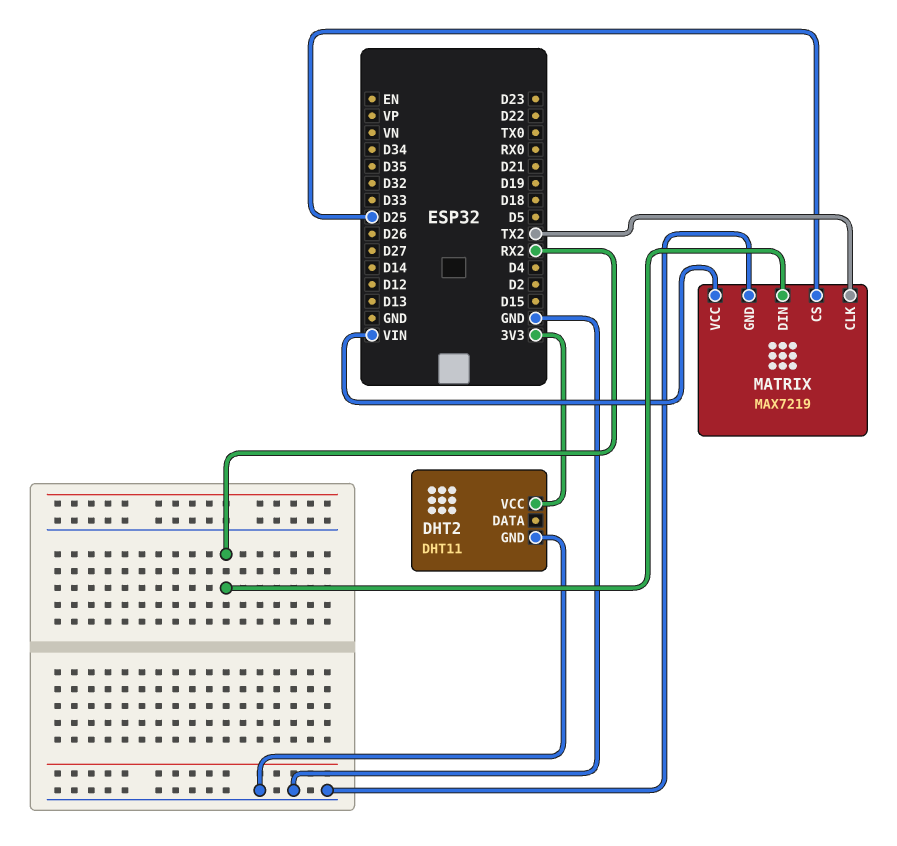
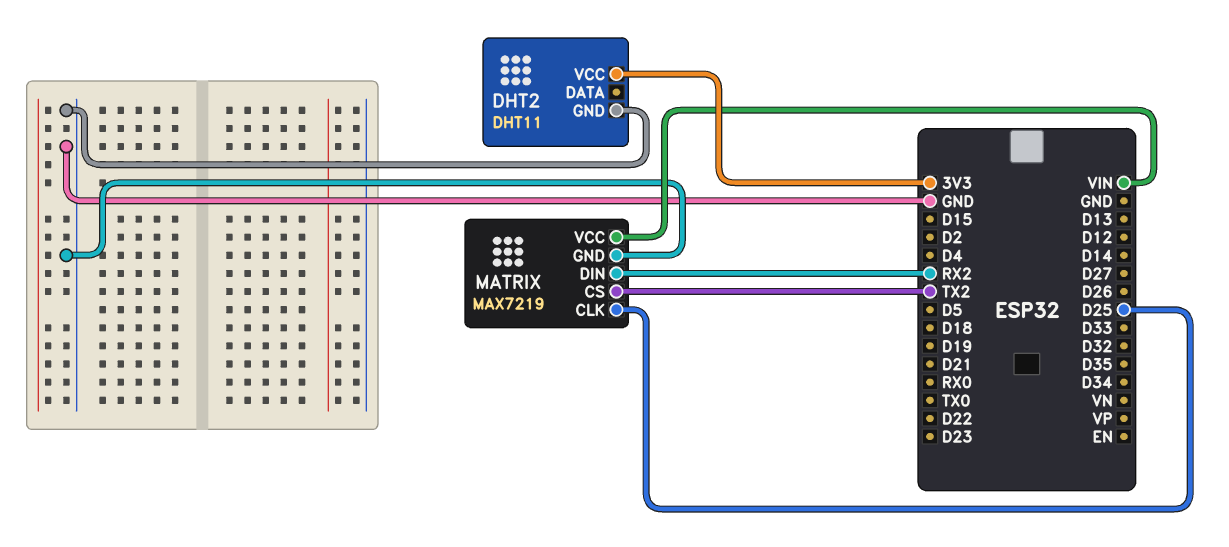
MATRIX pin CLK: TX2 -> D25
MATRIX pin CS: D25 -> TX2

